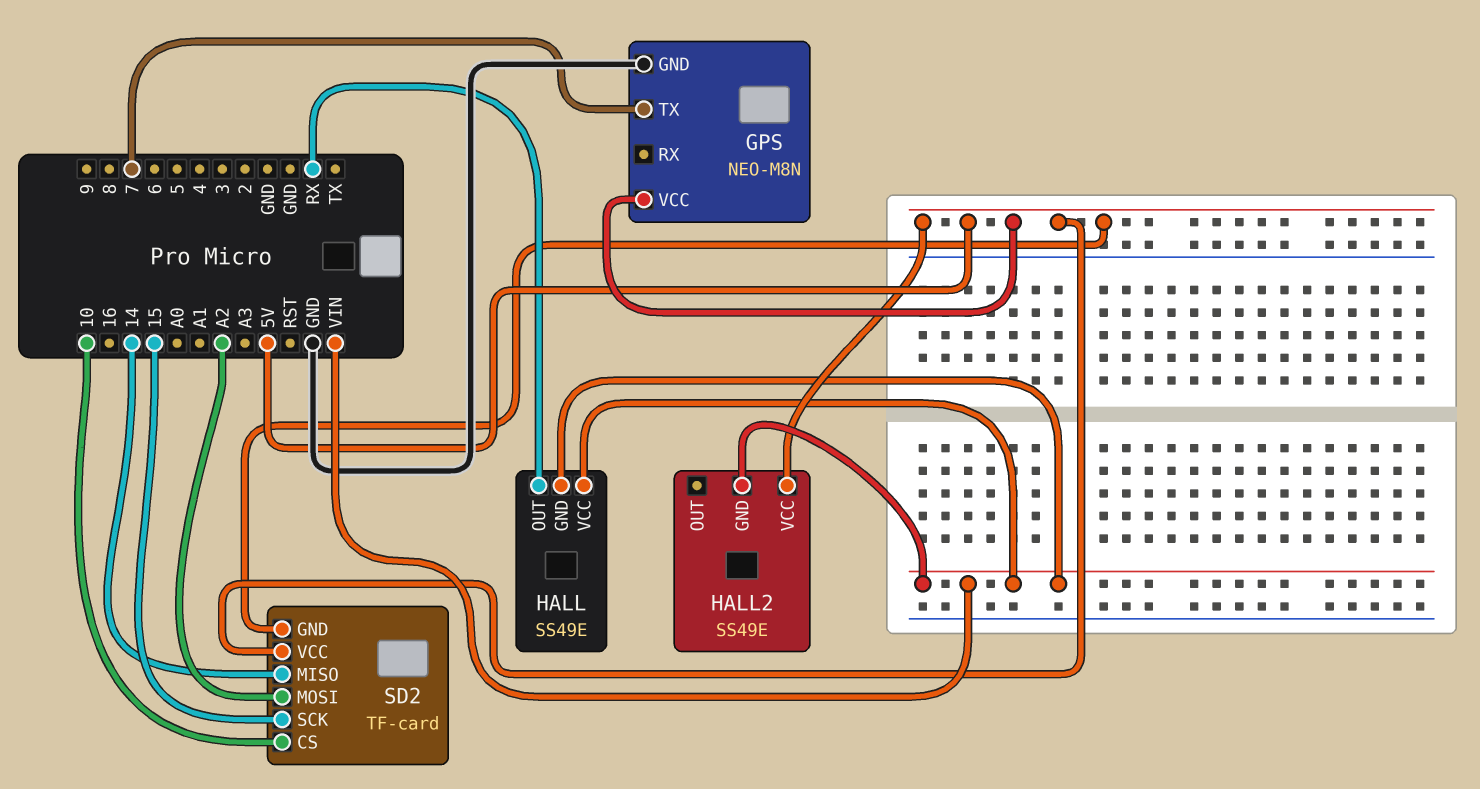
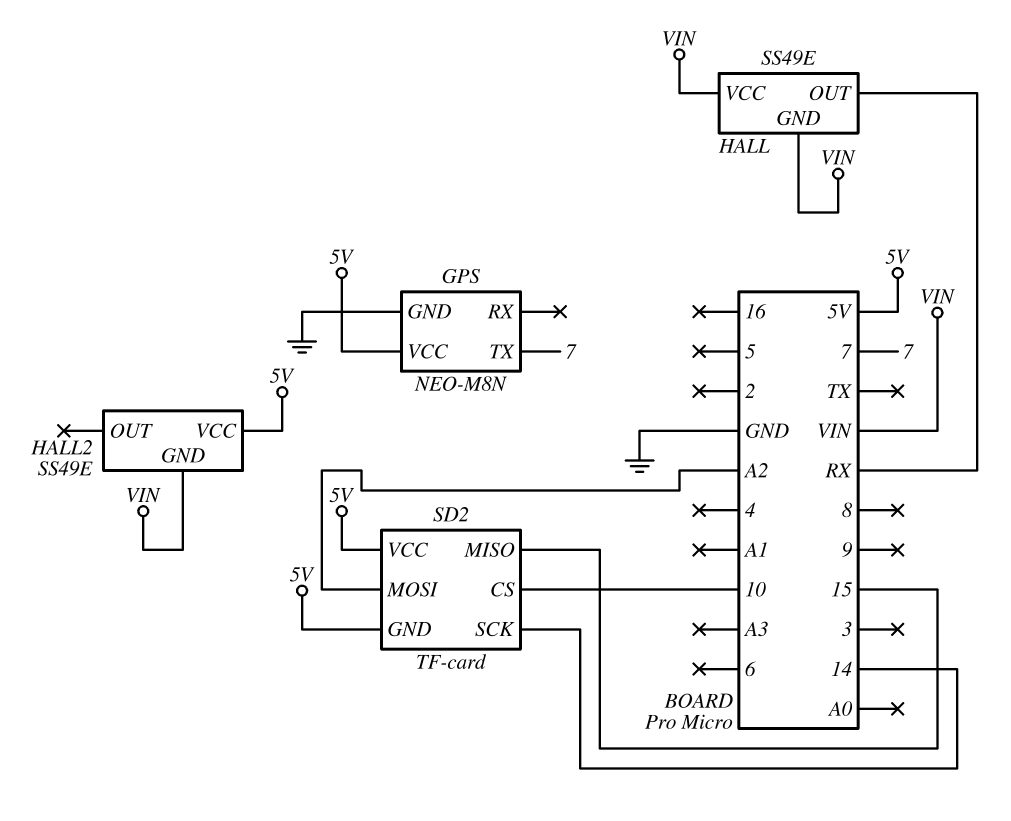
SD2 pin MISO: 14 -> 15
SD2 pin SCK: 15 -> 14

